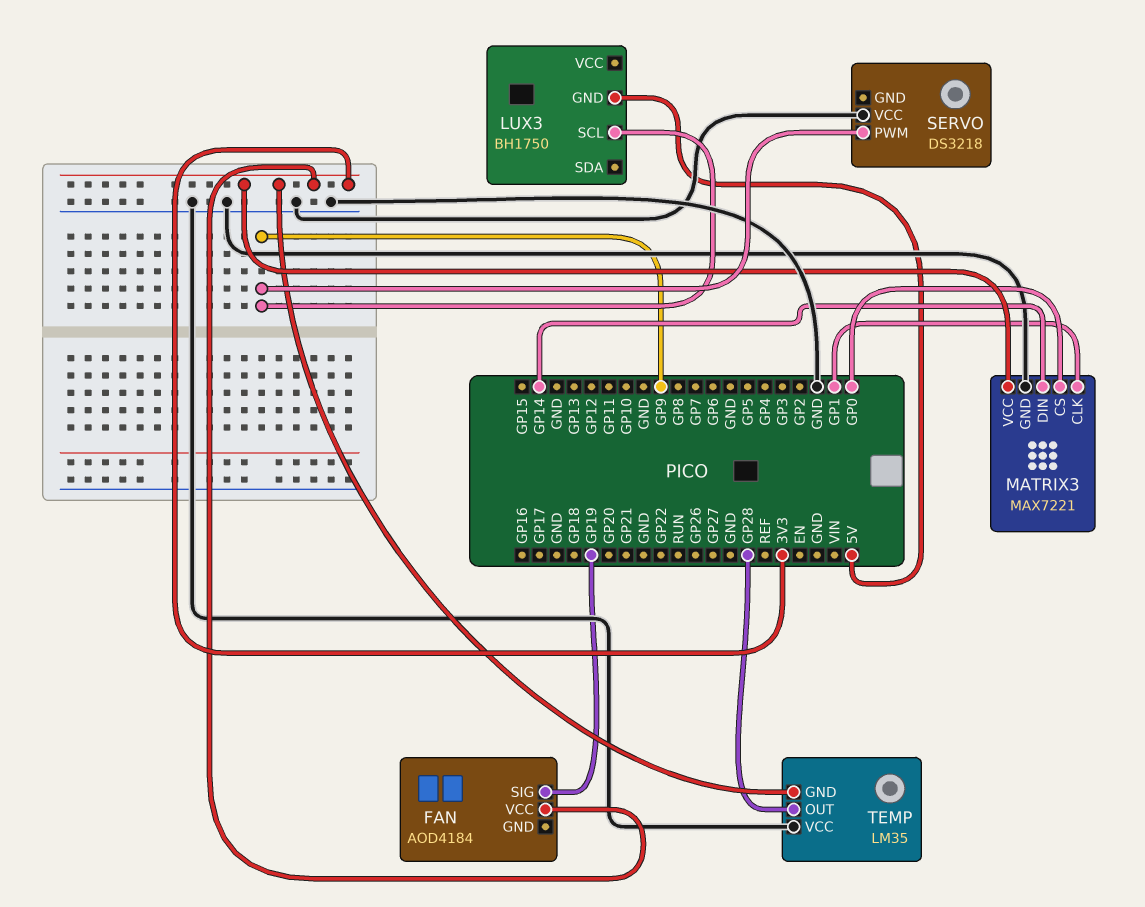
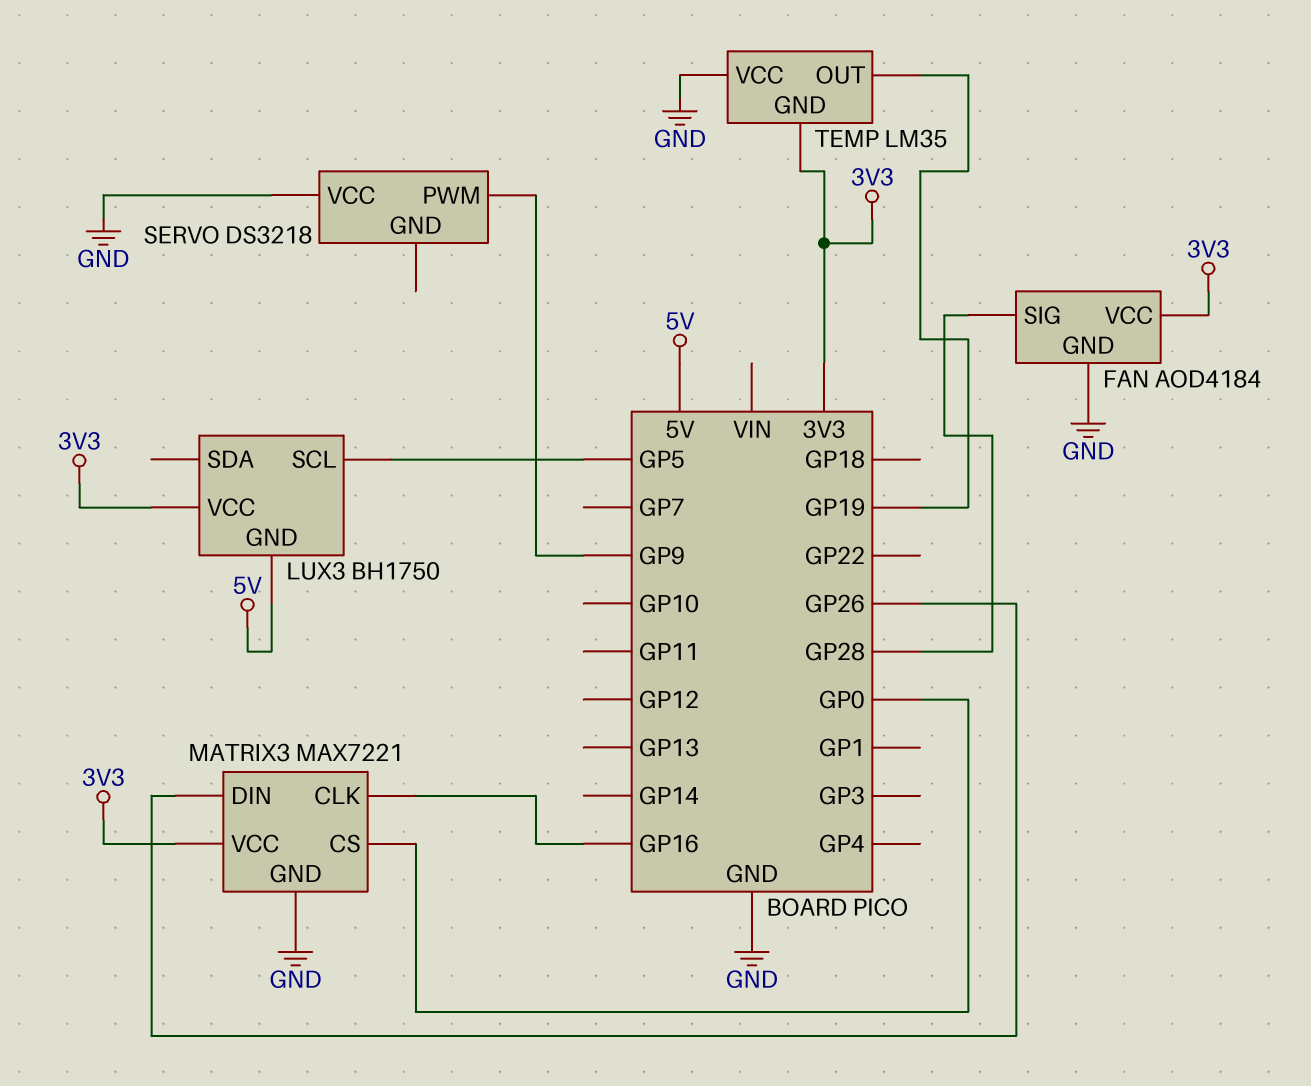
FAN pin GND: none -> GND
FAN pin SIG: GP19 -> GP28
LUX3 pin SCL: GP9 -> GP5
LUX3 pin VCC: none -> 3V3
MATRIX3 pin CLK: GP1 -> GP16
MATRIX3 pin DIN: GP14 -> GP26
TEMP pin OUT: GP28 -> GP19

